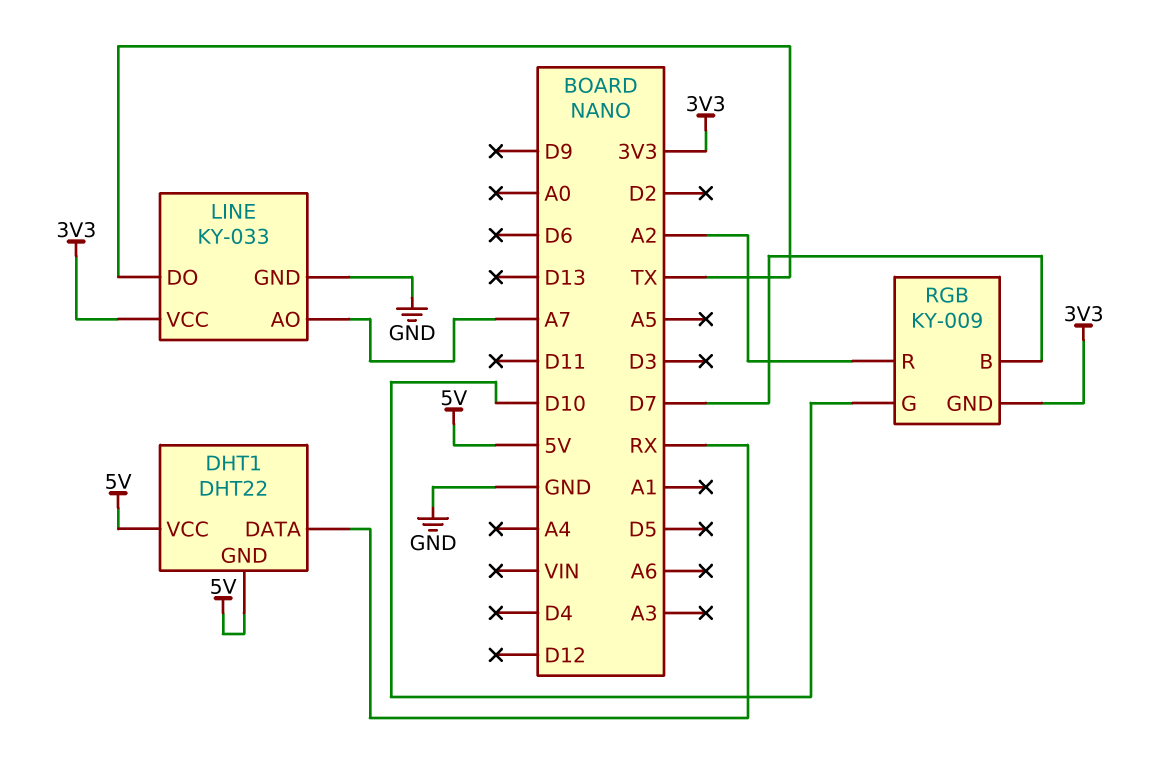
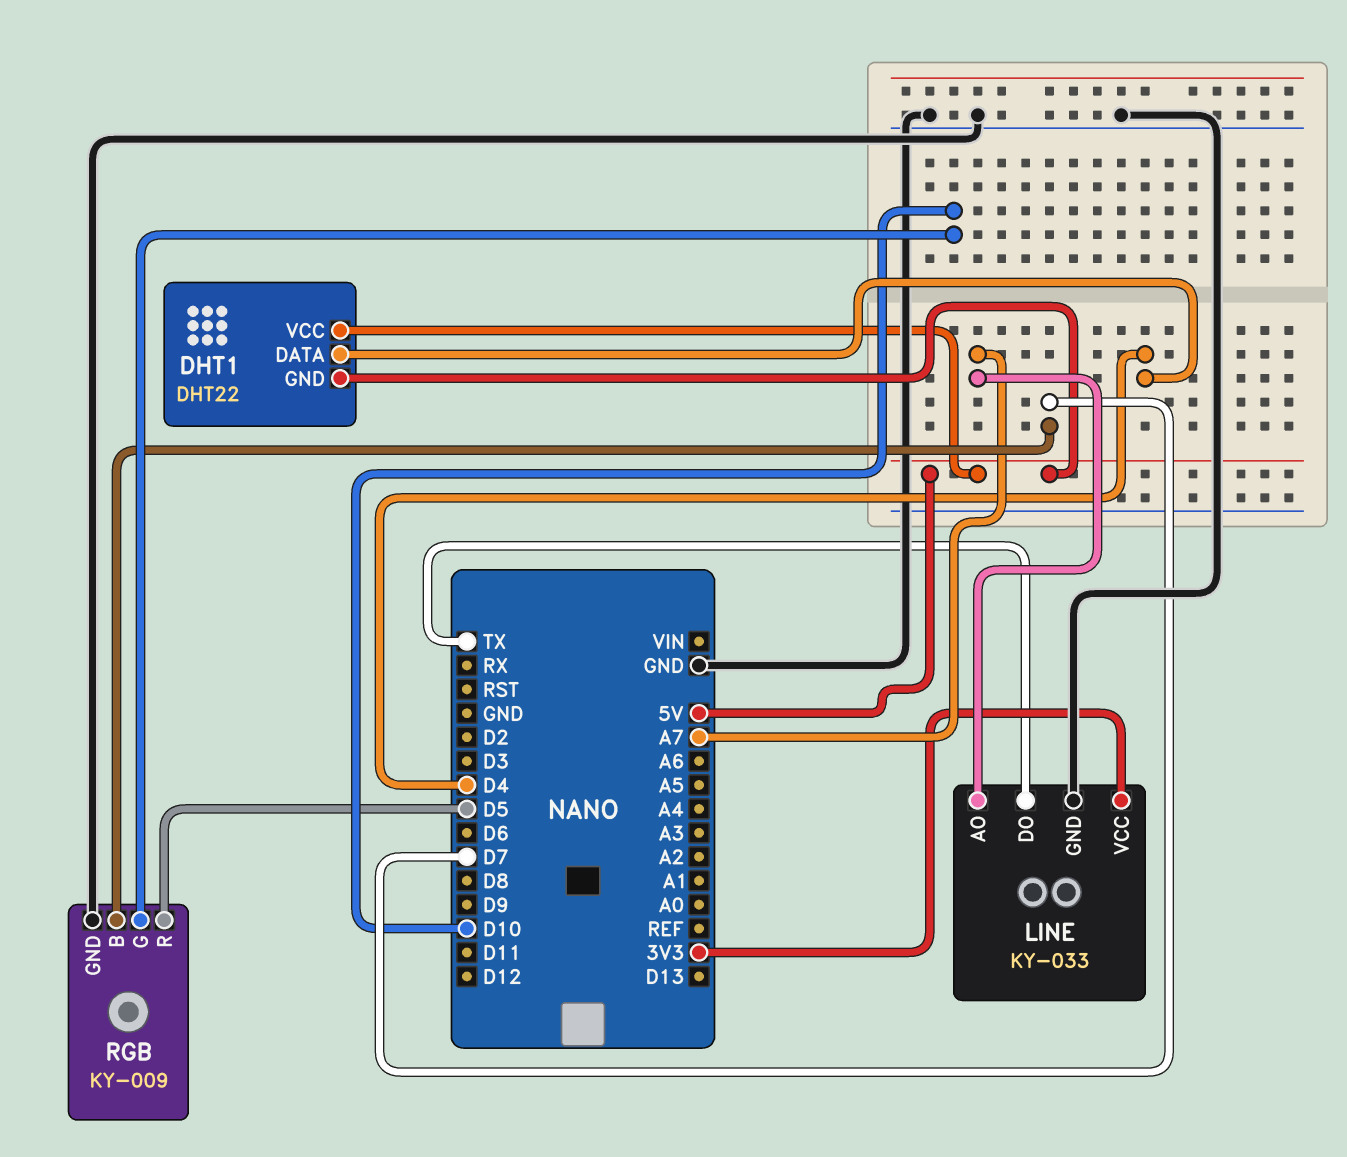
DHT1 pin DATA: RX -> D4
RGB pin GND: 3V3 -> GND
RGB pin R: A2 -> D5

